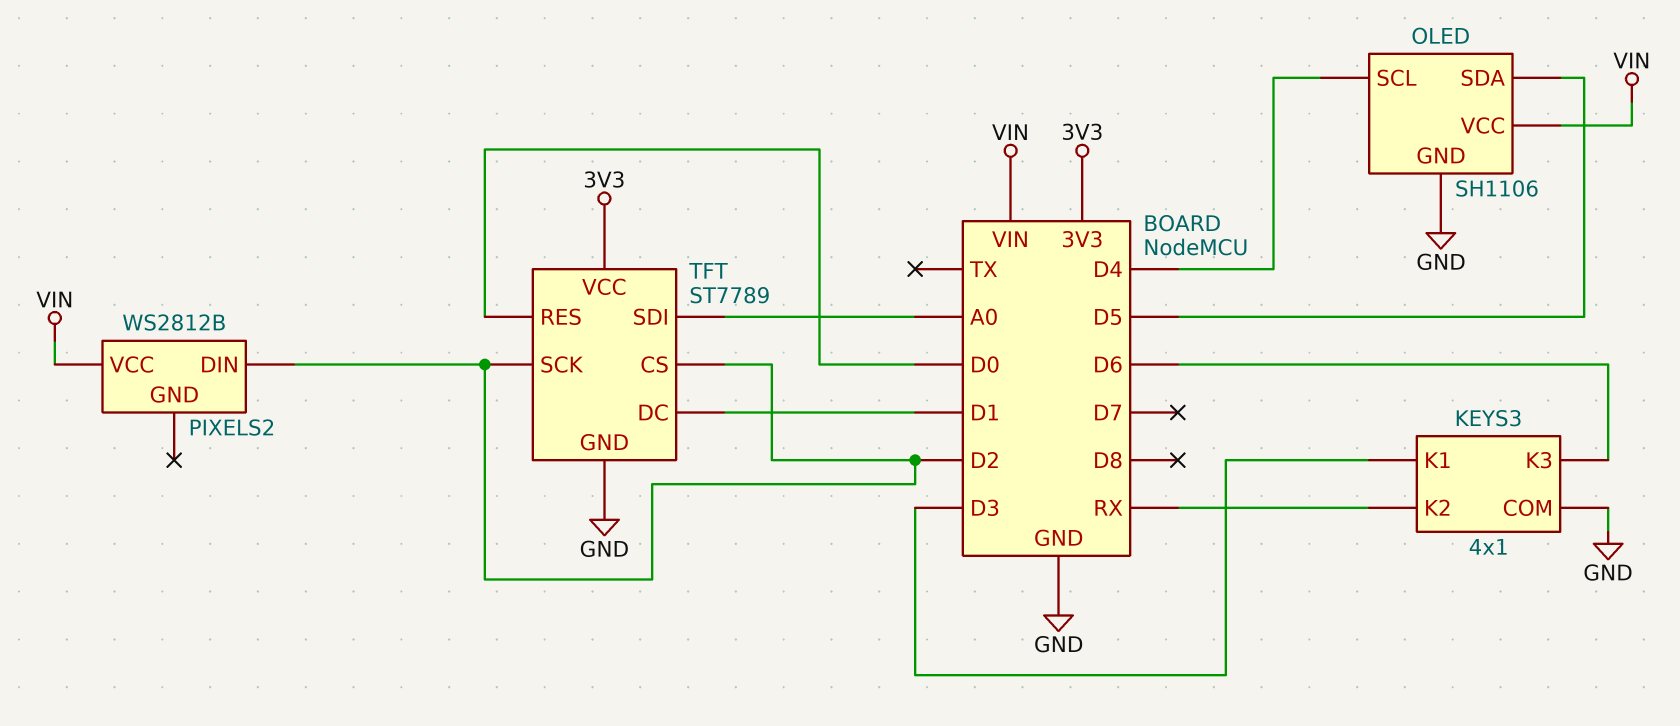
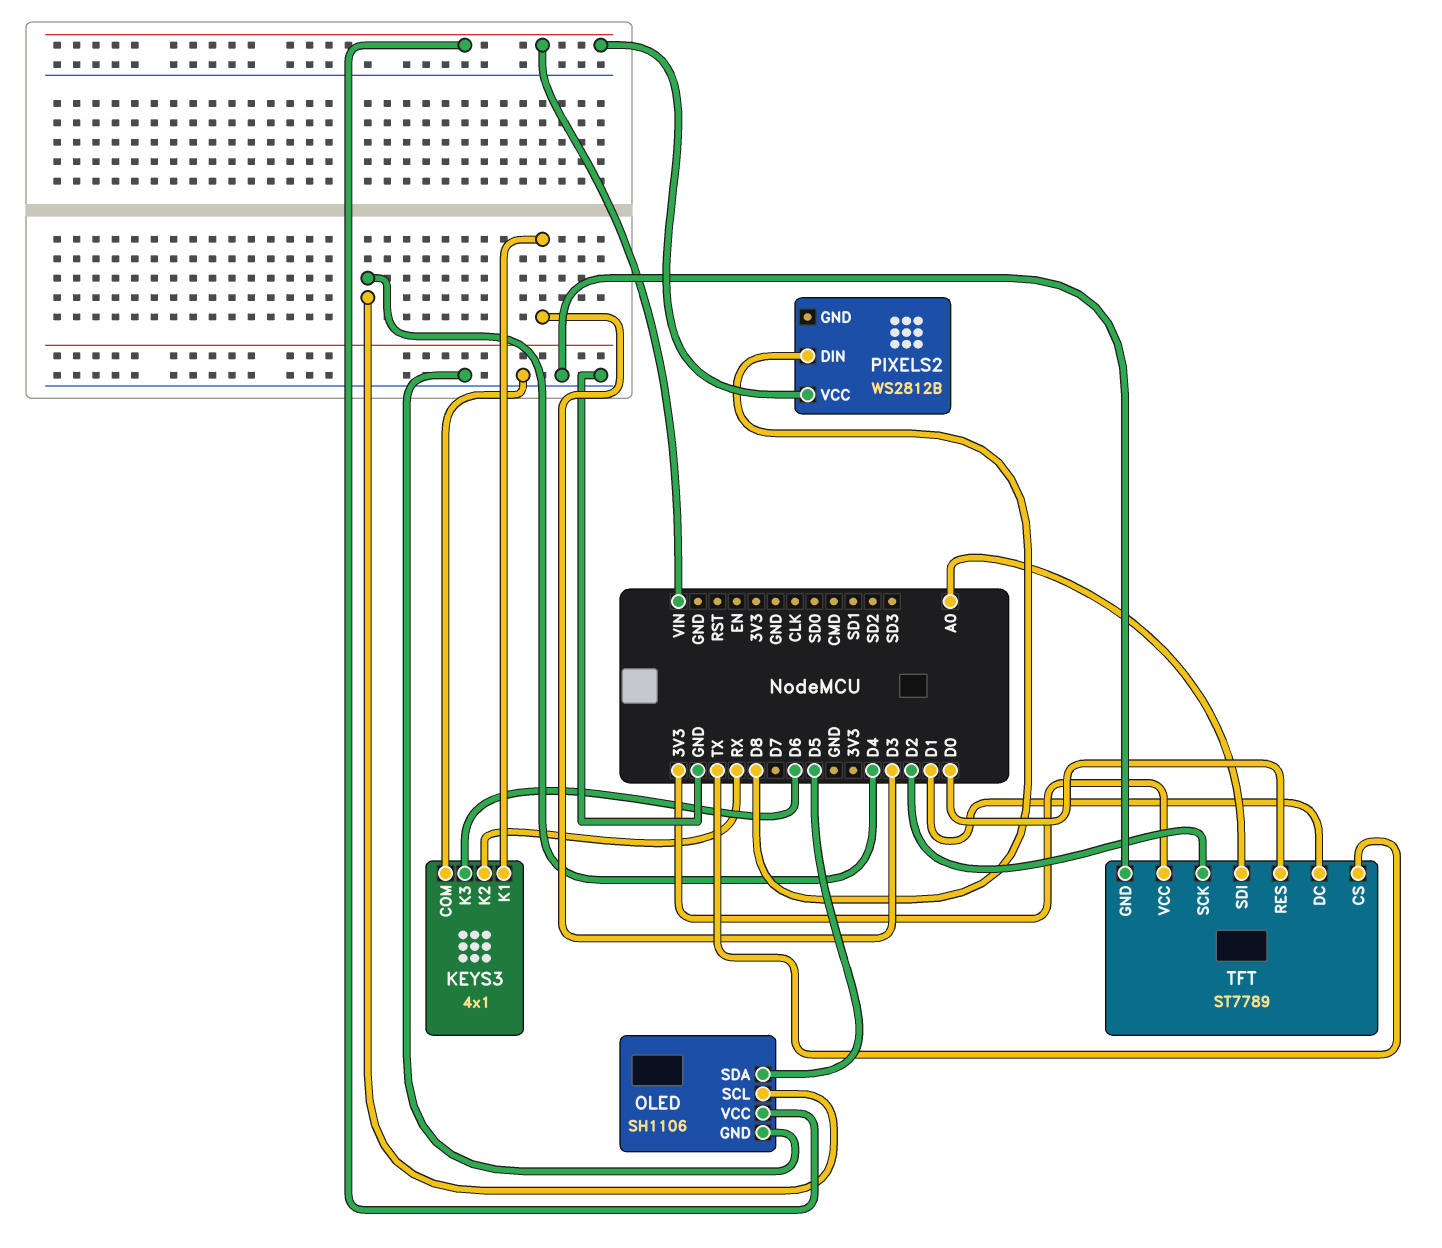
PIXELS2 pin DIN: D2 -> D8
TFT pin CS: D2 -> TX

